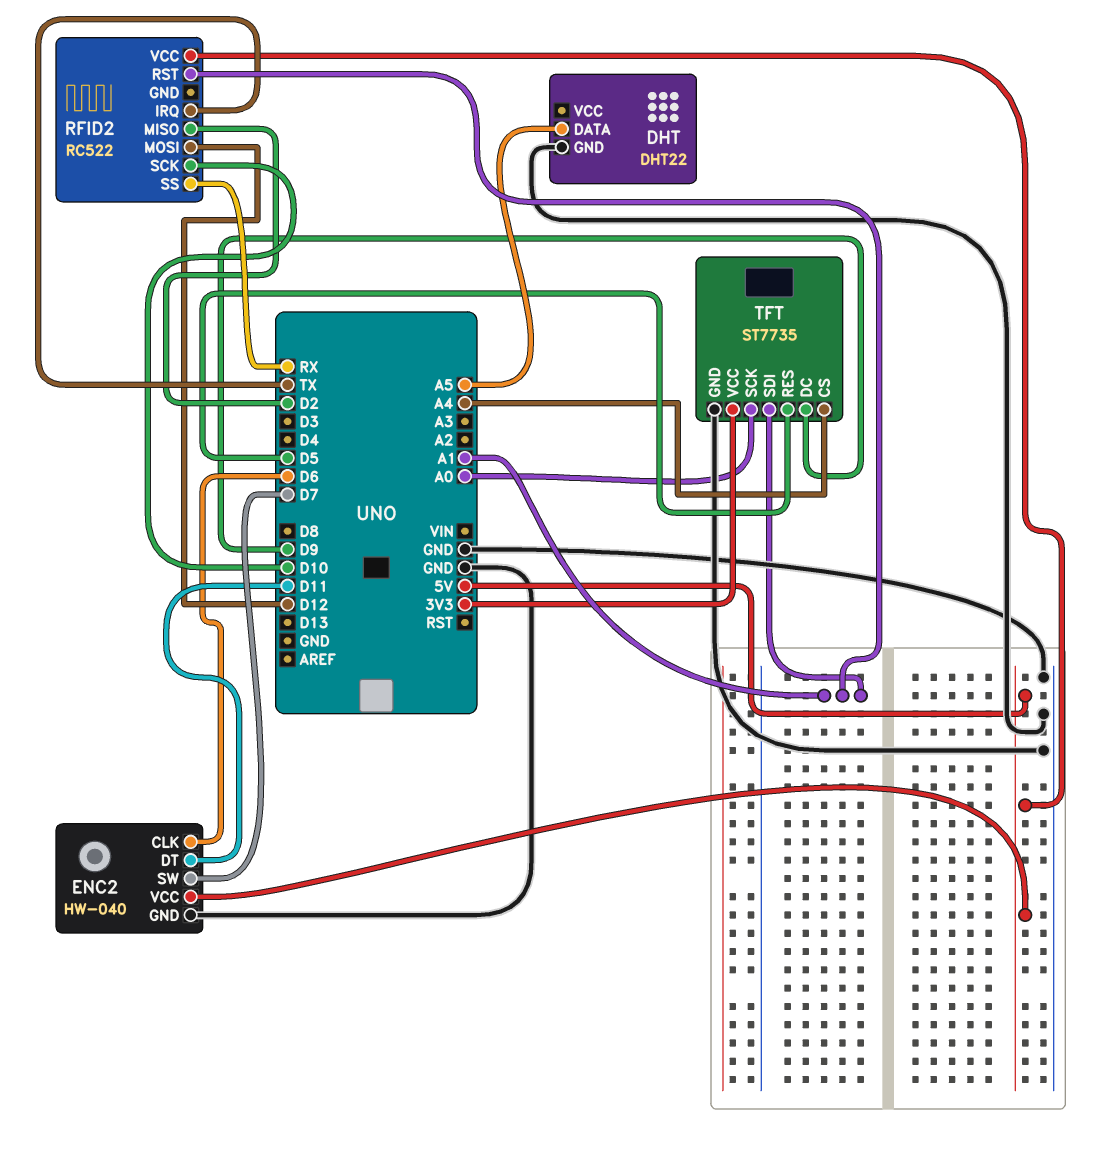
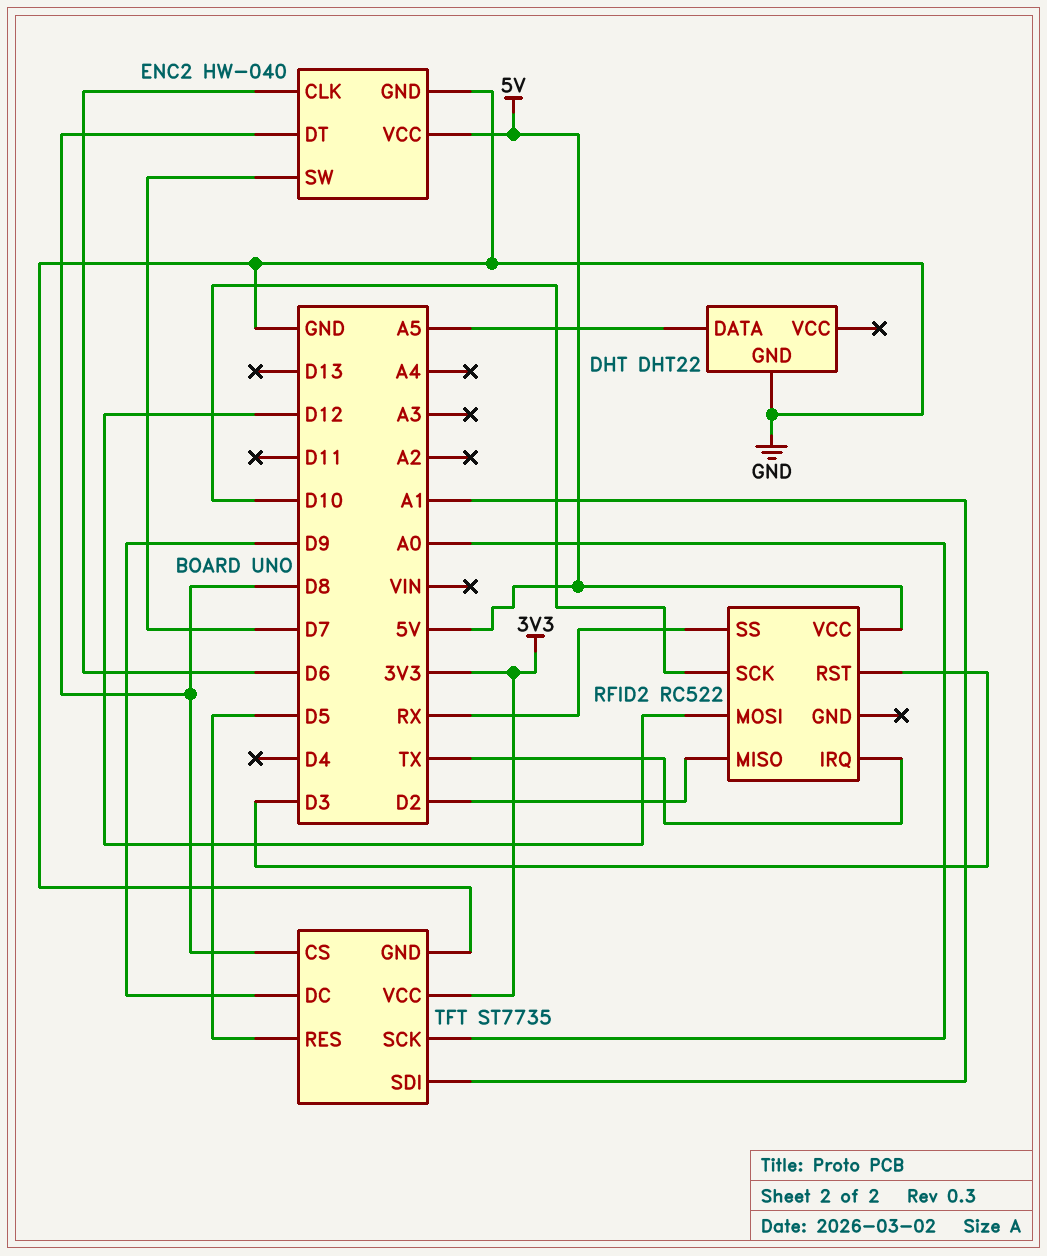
ENC2 pin DT: D11 -> D8
RFID2 pin RST: A1 -> D3
TFT pin CS: A4 -> D8

